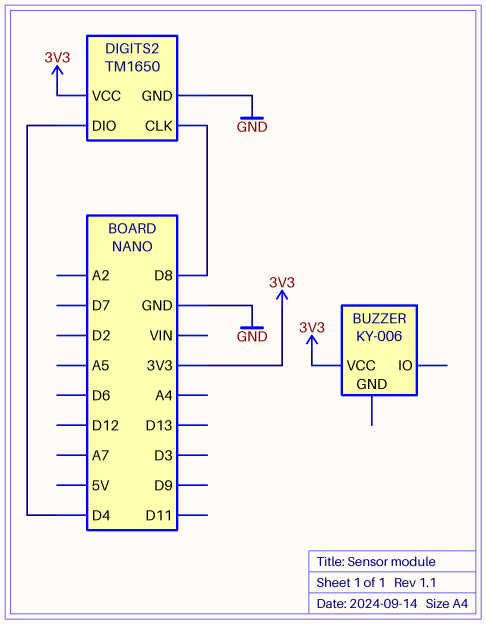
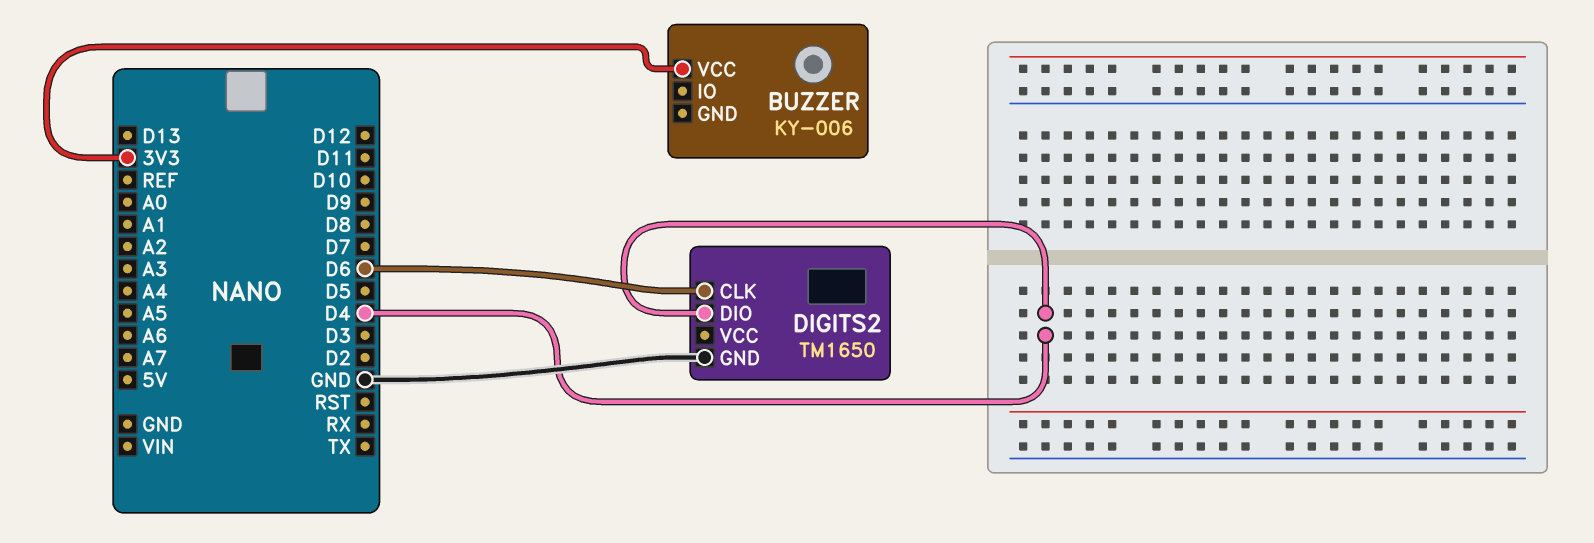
DIGITS2 pin CLK: D8 -> D6
DIGITS2 pin VCC: 3V3 -> none

